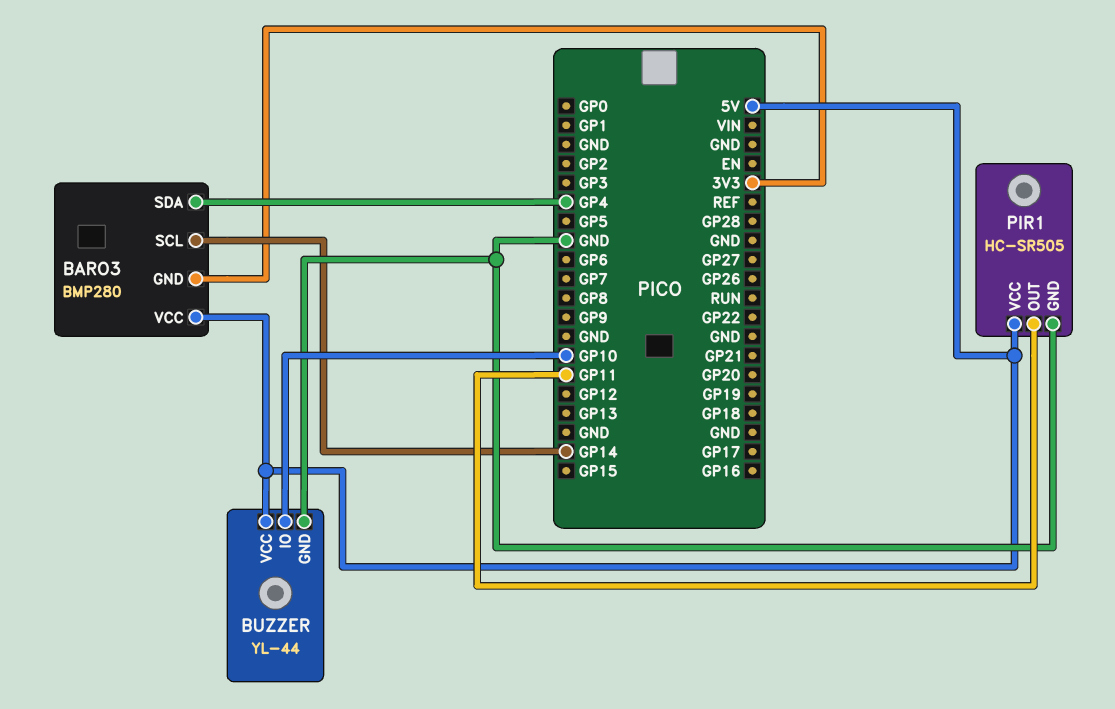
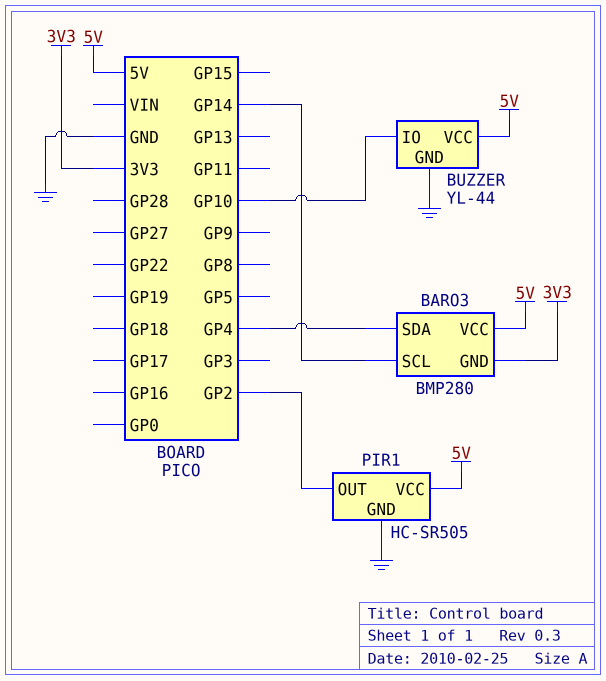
PIR1 pin OUT: GP11 -> GP2

